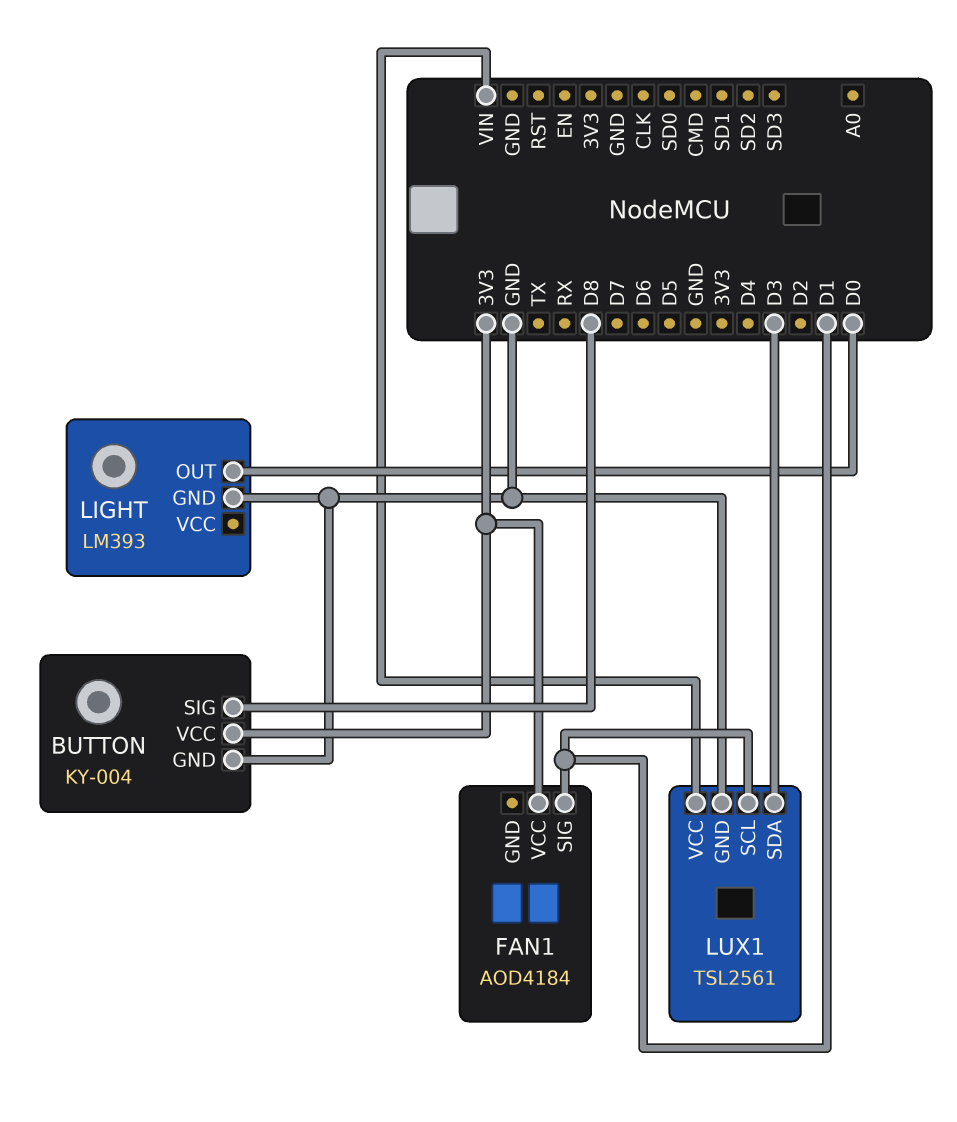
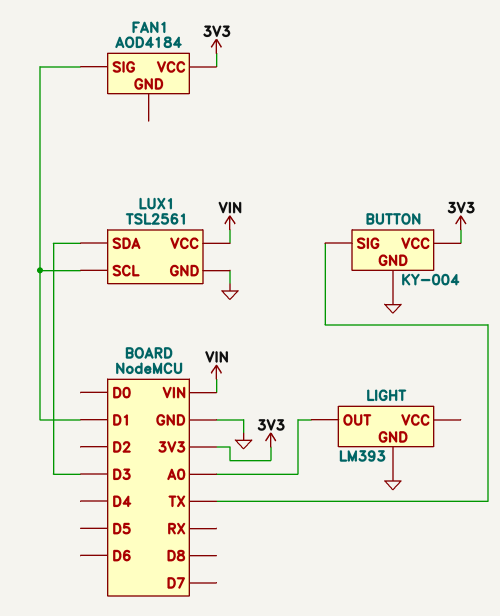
BUTTON pin SIG: D8 -> TX
LIGHT pin OUT: D0 -> A0

